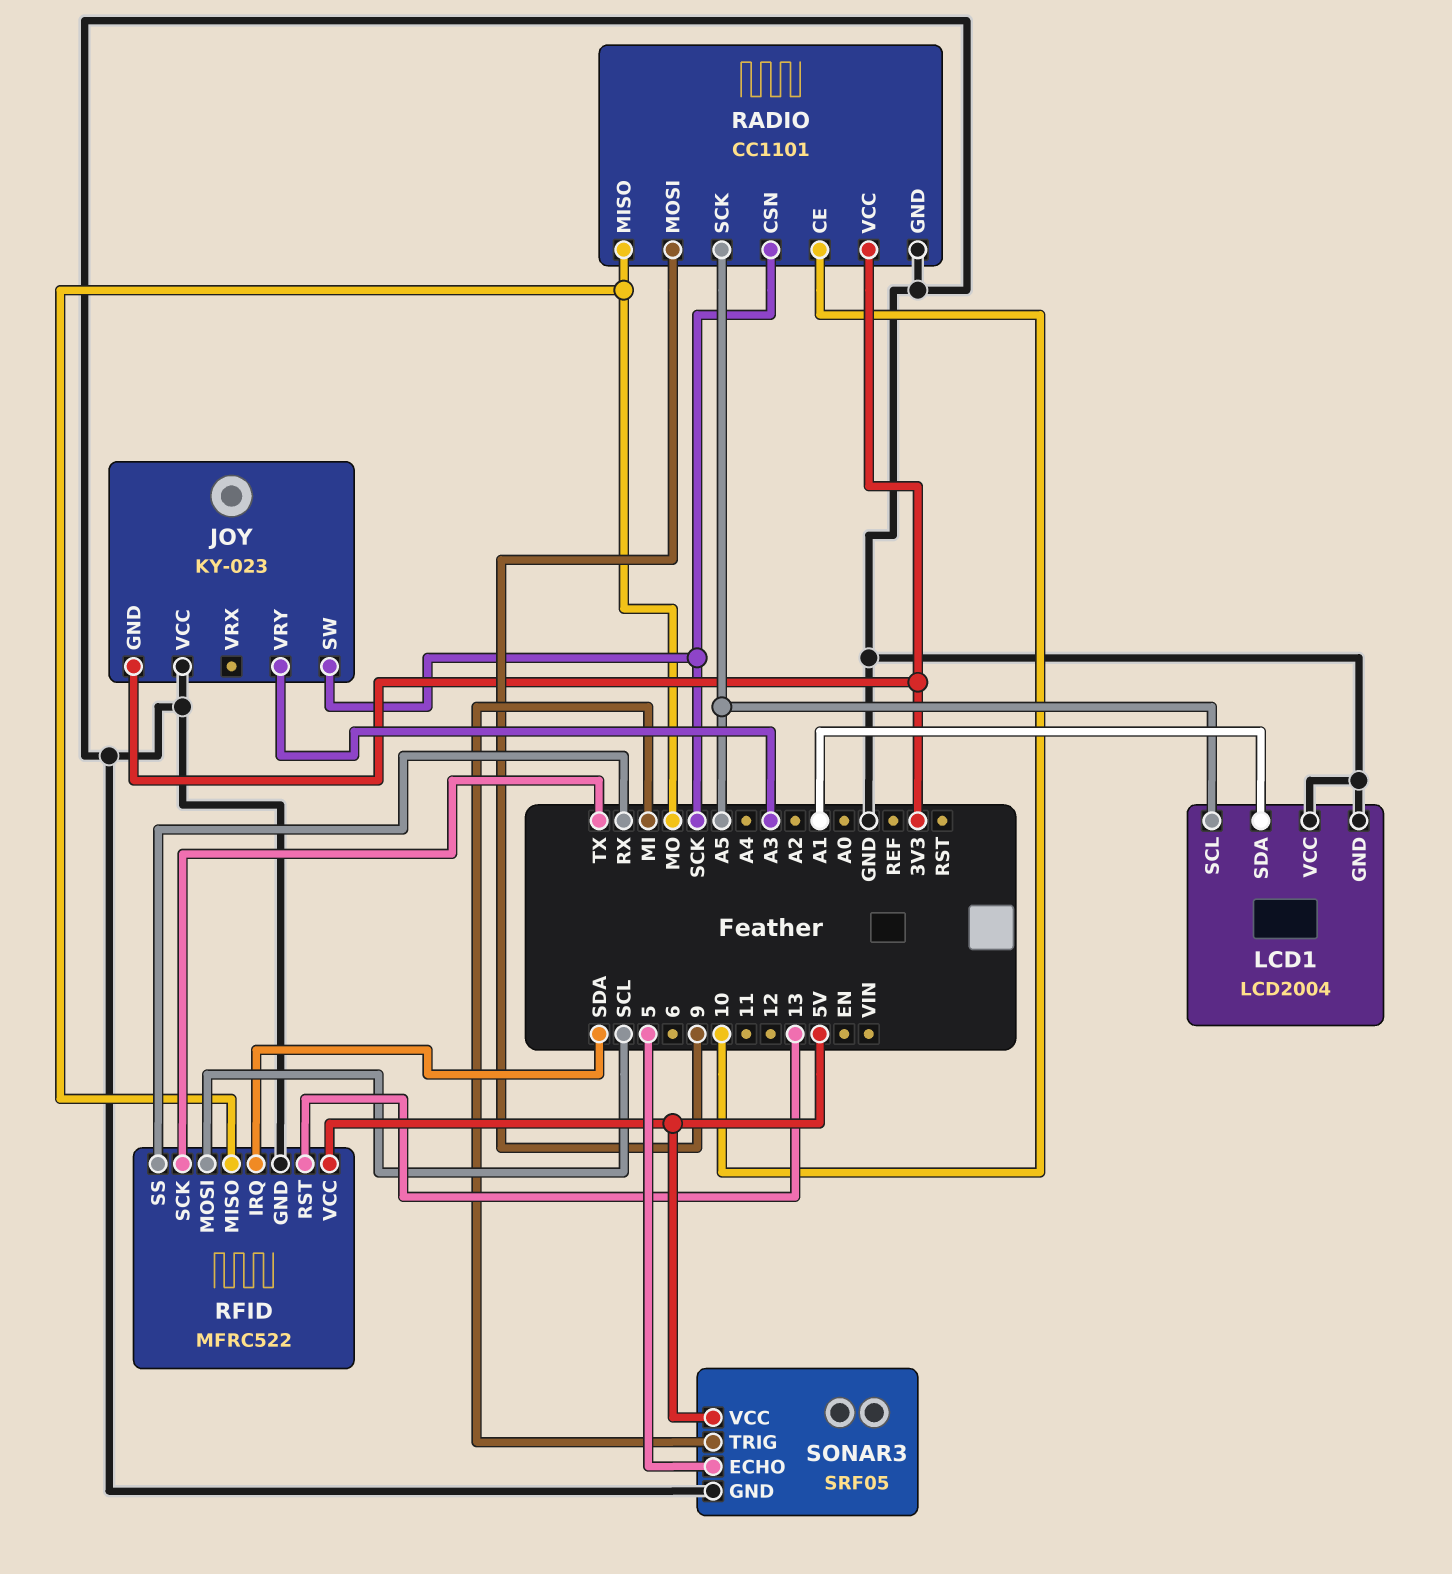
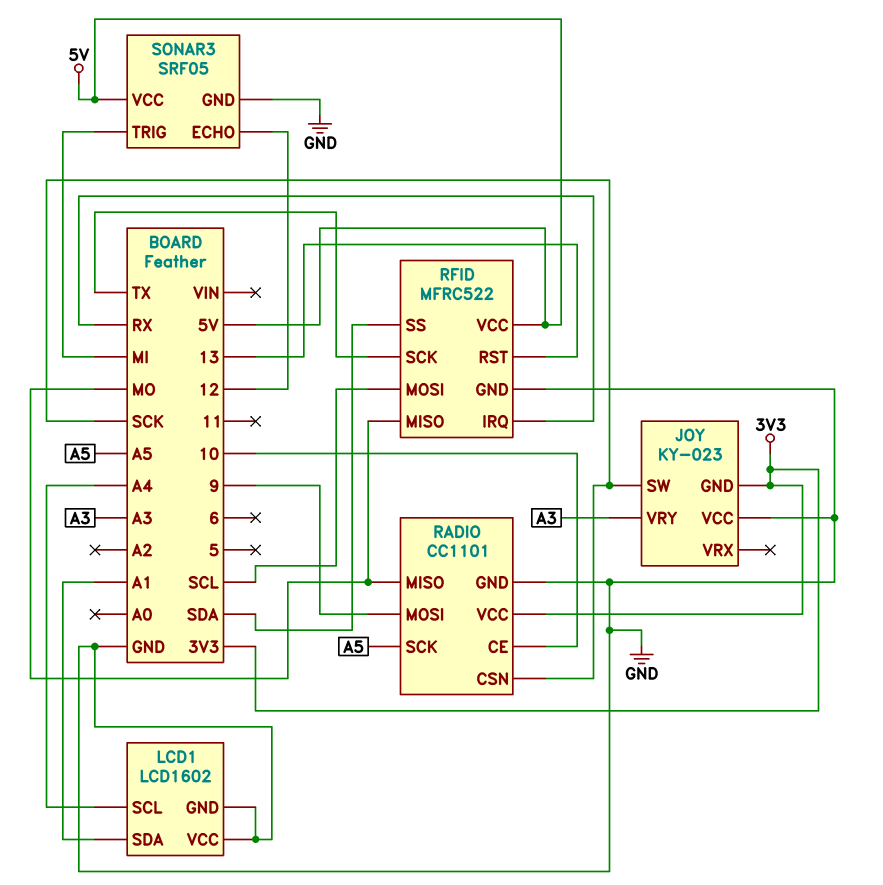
LCD1: LCD2004 -> LCD1602
LCD1 pin SCL: A5 -> A4
RFID pin IRQ: SDA -> RX
RFID pin SS: RX -> SDA
SONAR3 pin ECHO: 5 -> 12

